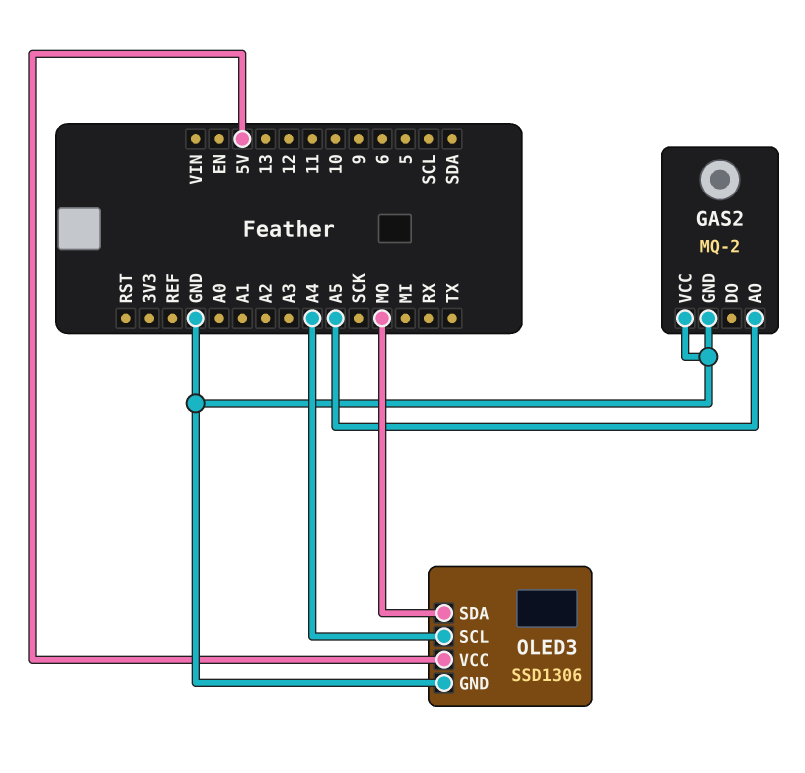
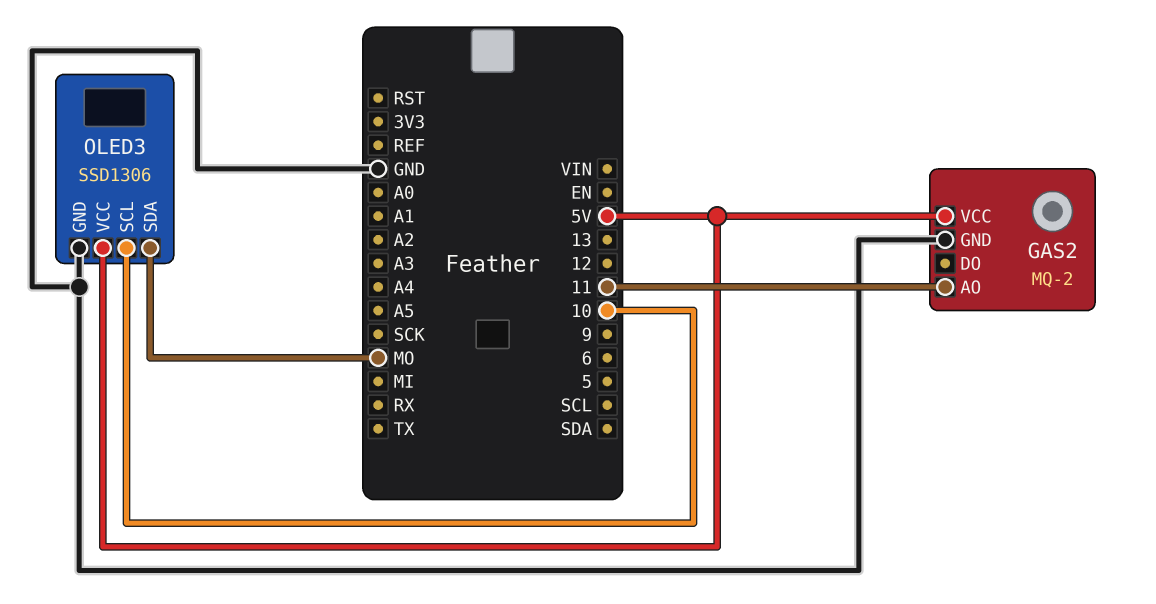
GAS2 pin AO: A5 -> 11
GAS2 pin VCC: GND -> 5V
OLED3 pin SCL: A4 -> 10

